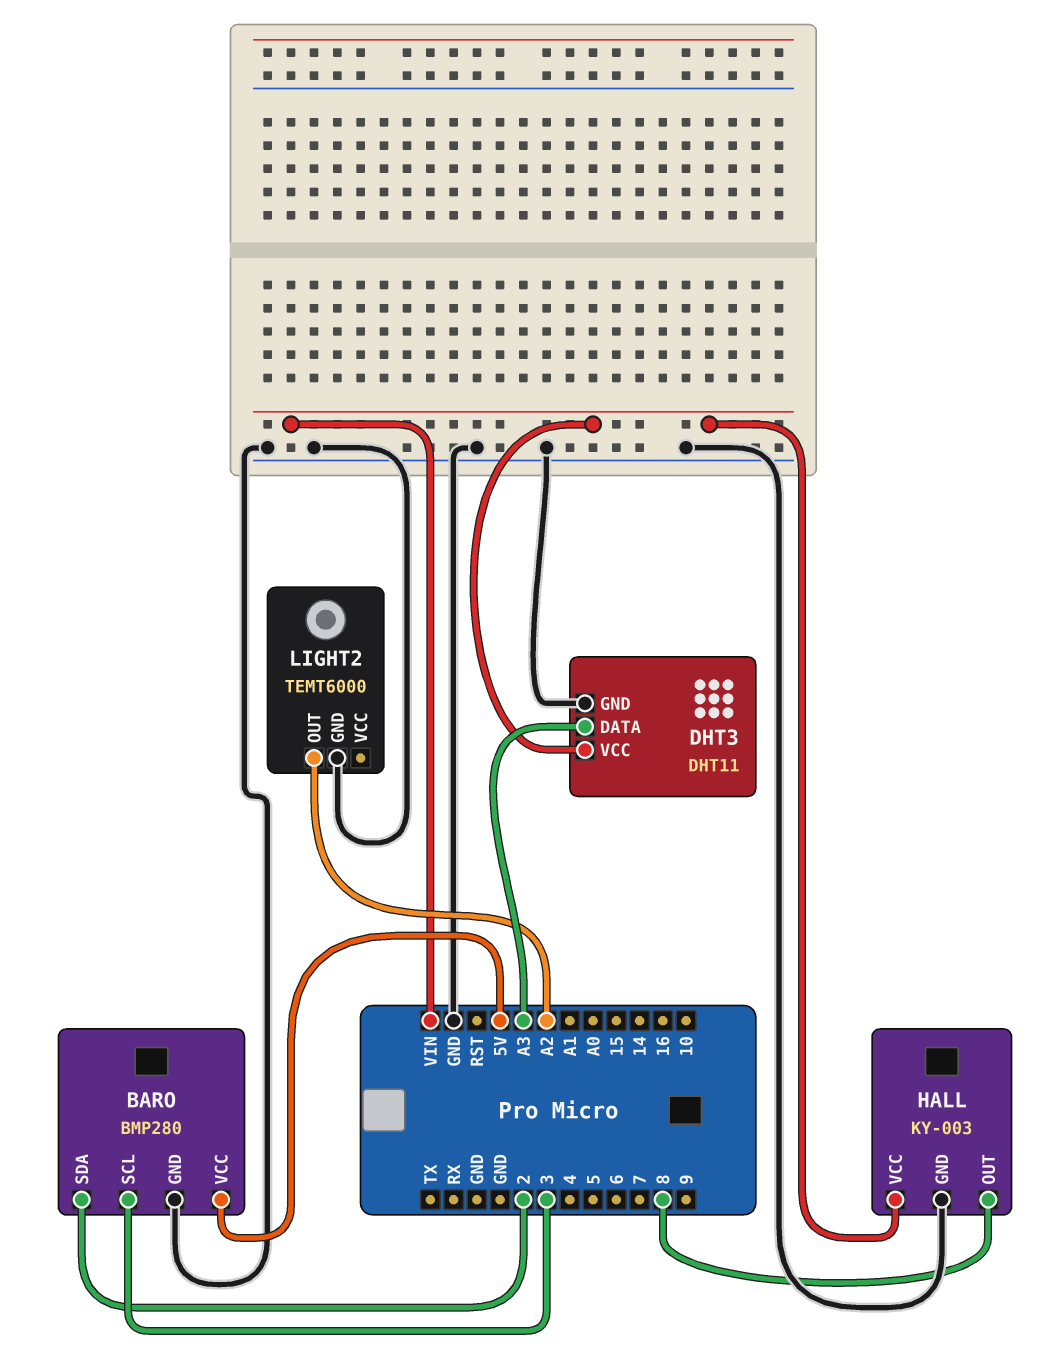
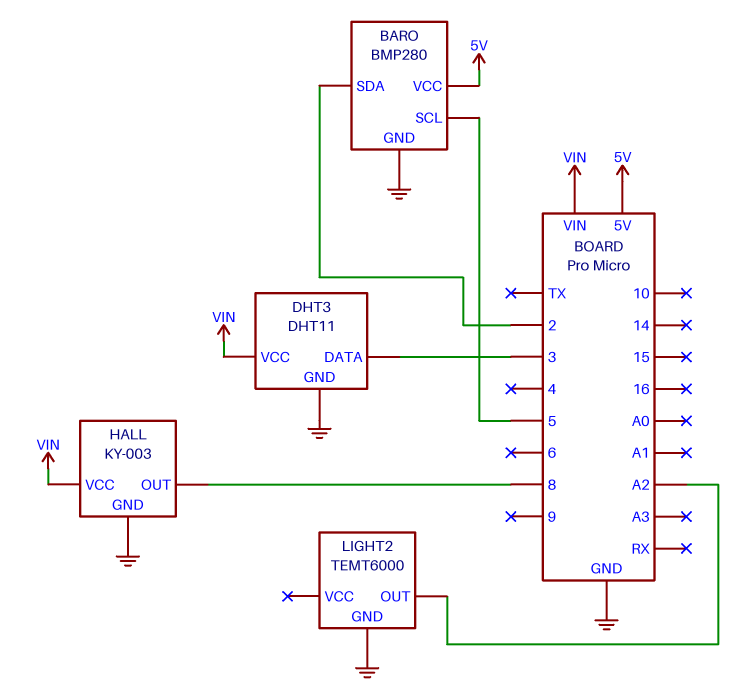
BARO pin SCL: 3 -> 5
DHT3 pin DATA: A3 -> 3

